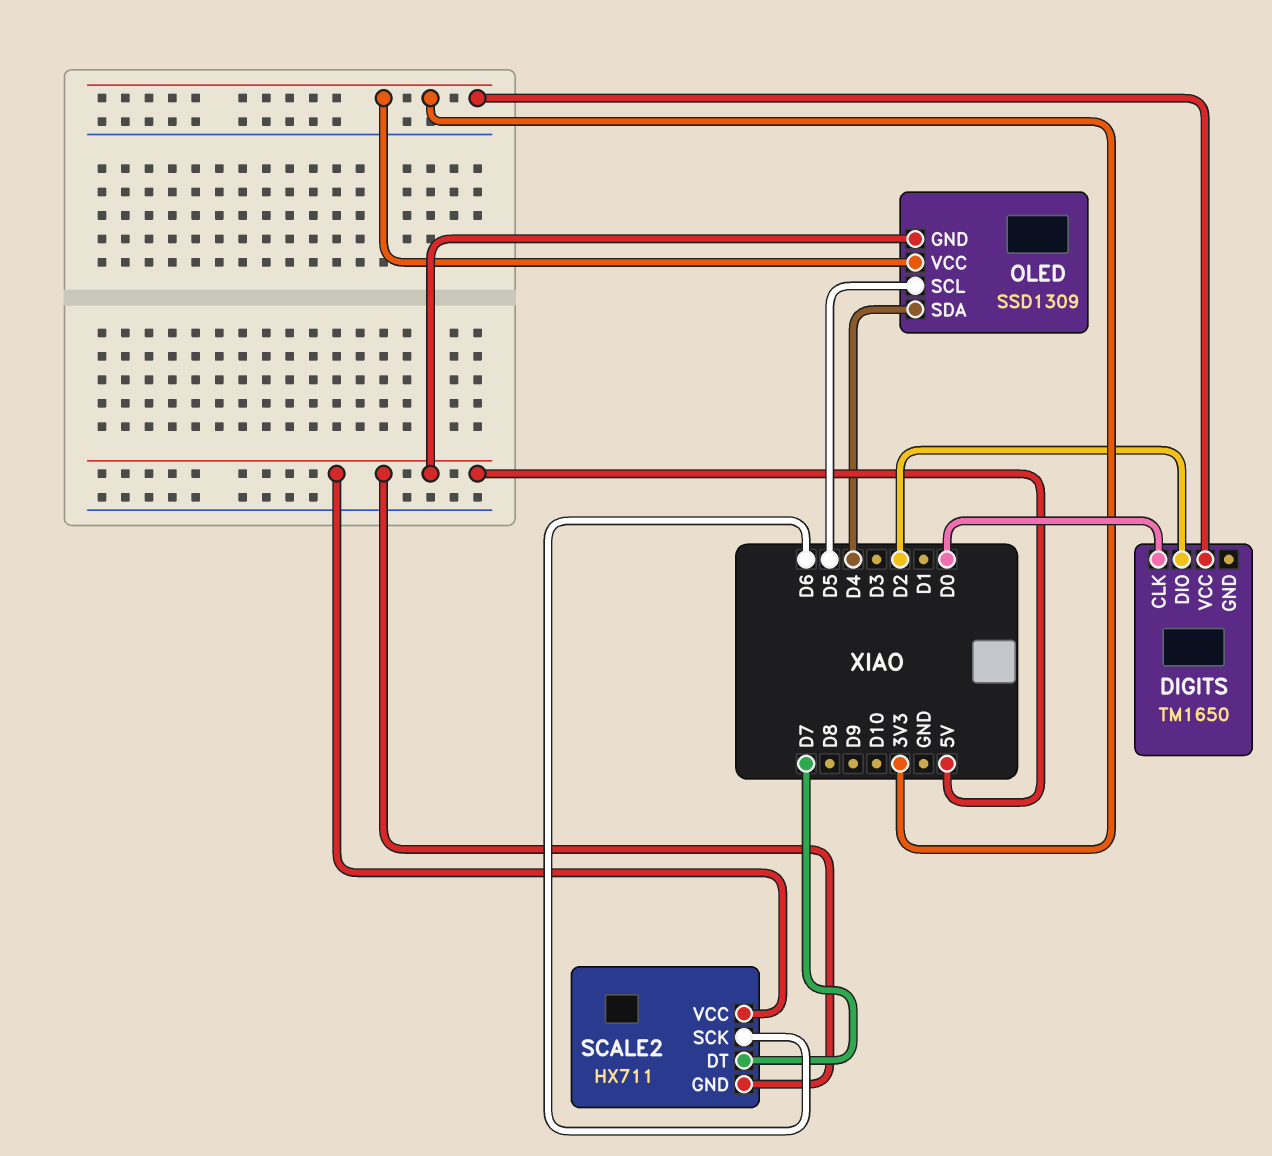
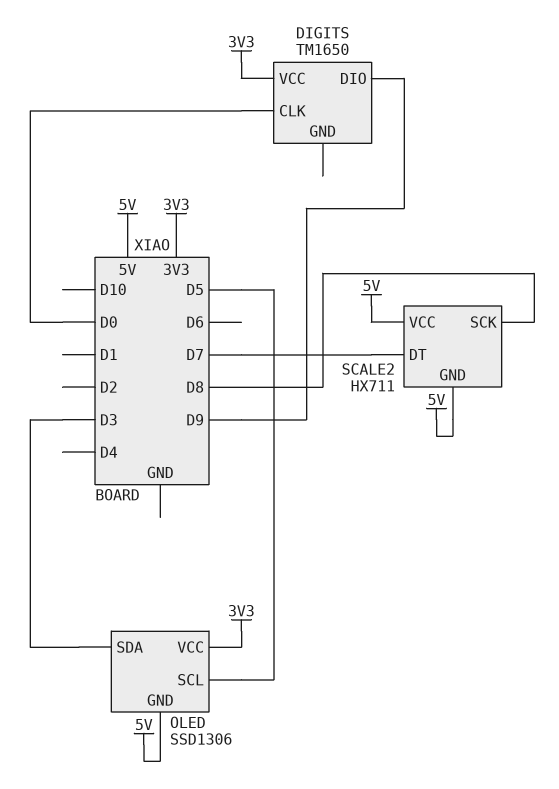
DIGITS pin DIO: D2 -> D9
OLED: SSD1309 -> SSD1306
OLED pin SDA: D4 -> D3
SCALE2 pin SCK: D6 -> D8

